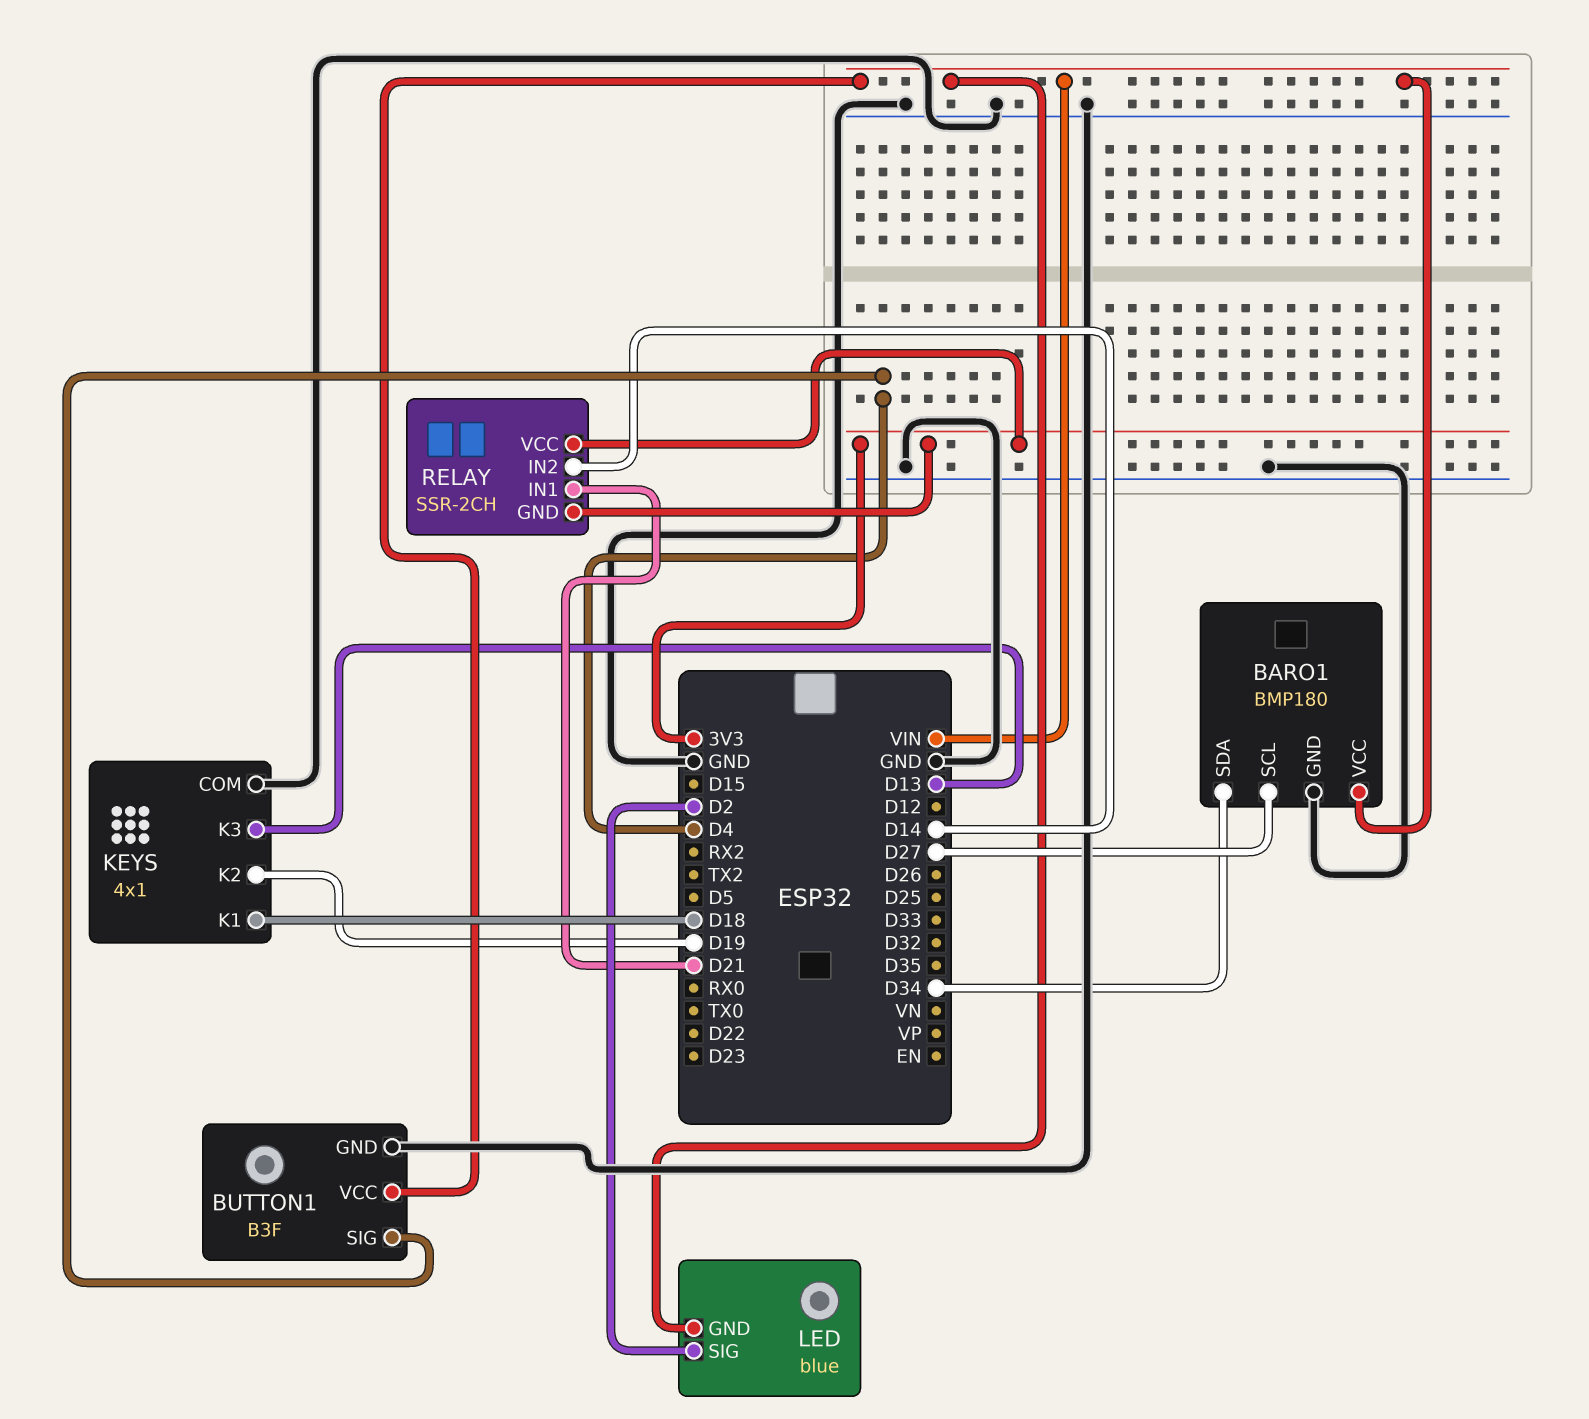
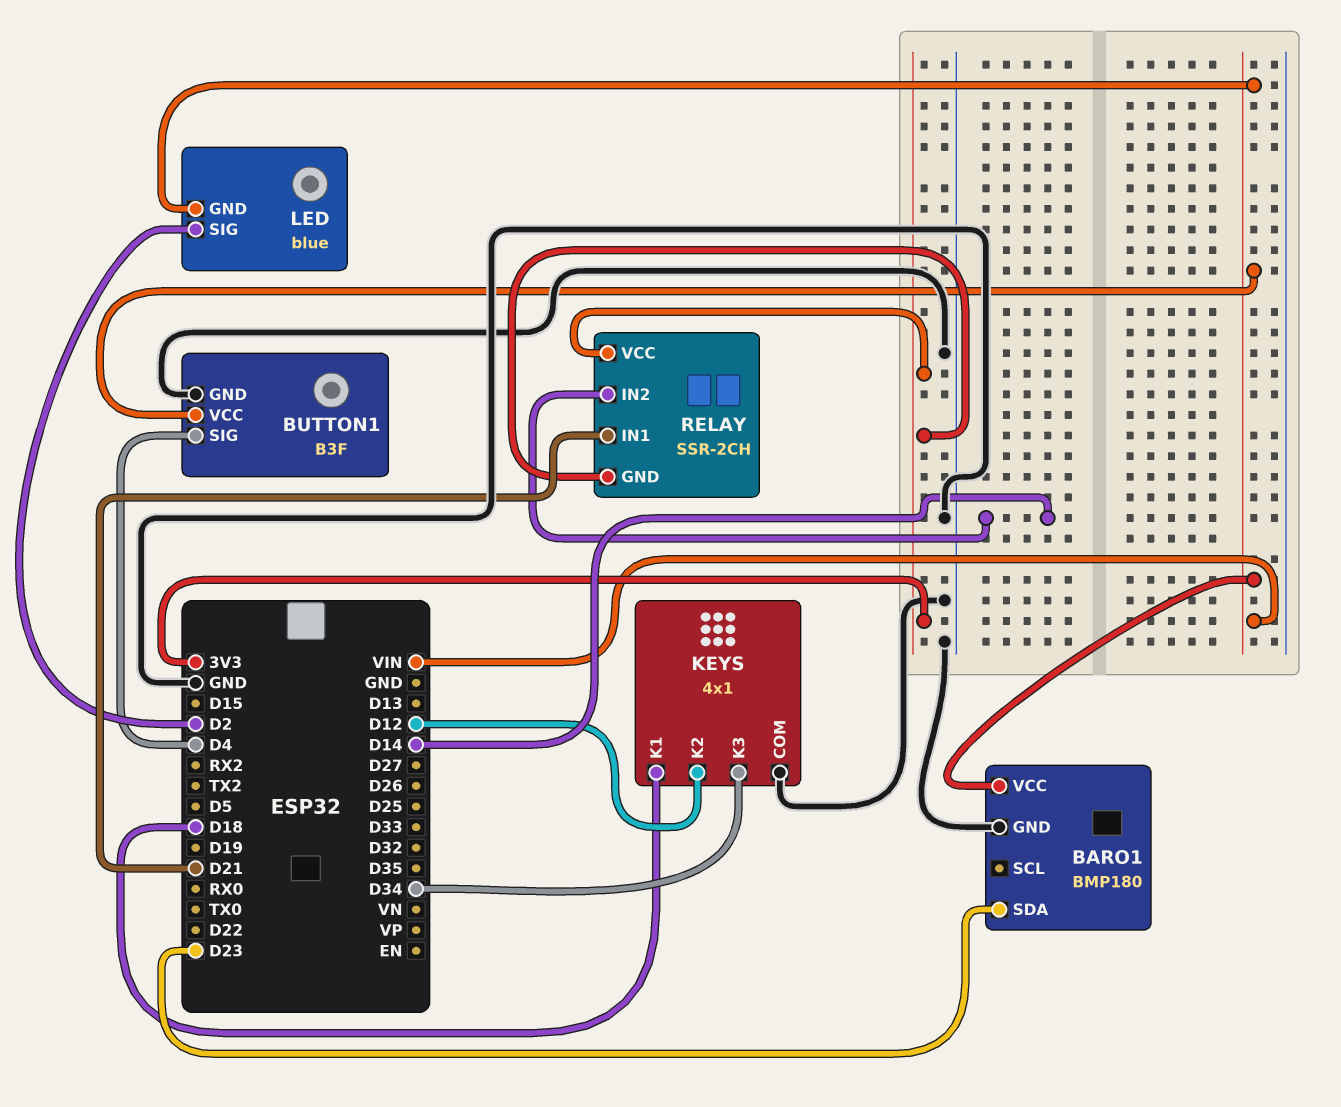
BARO1 pin SCL: D27 -> none
BARO1 pin SDA: D34 -> D23
KEYS pin K2: D19 -> D12
KEYS pin K3: D13 -> D34

